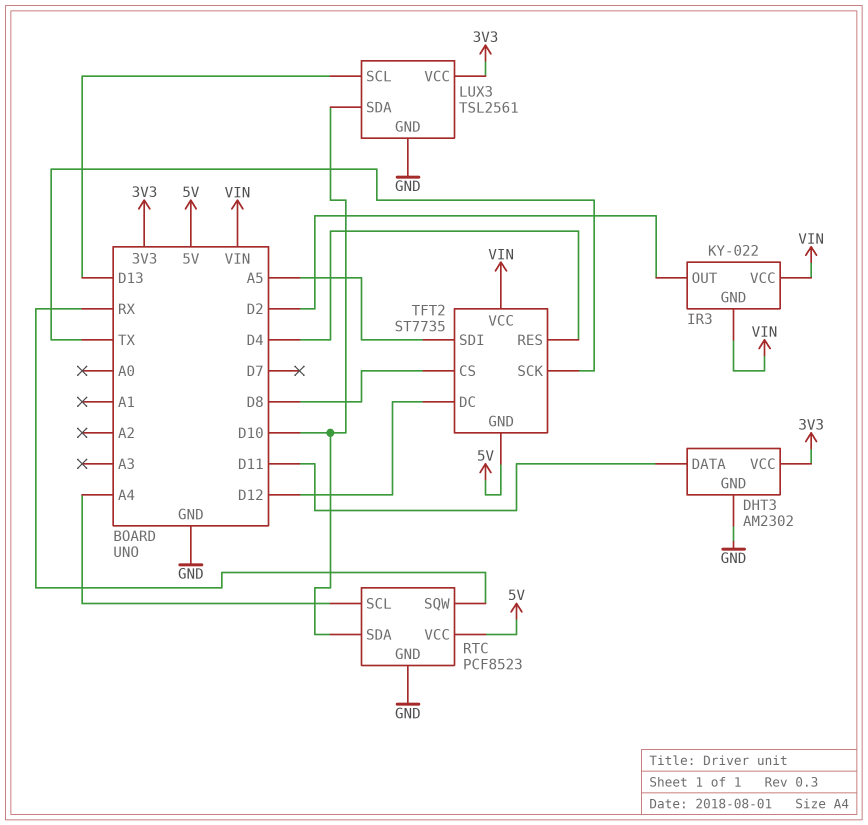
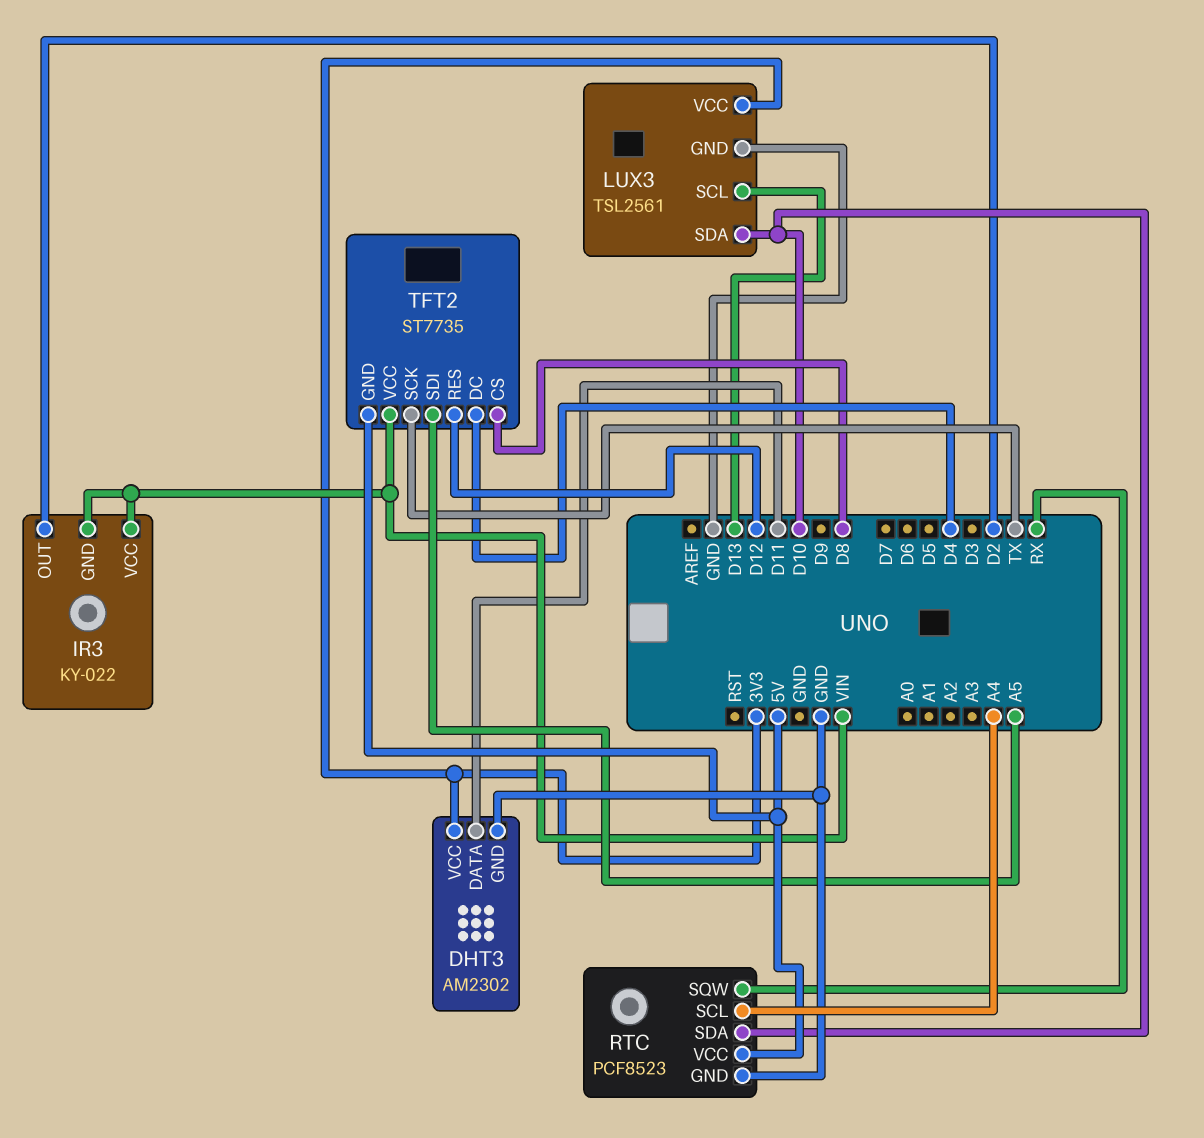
TFT2 pin DC: D12 -> D4
TFT2 pin RES: D4 -> D12

